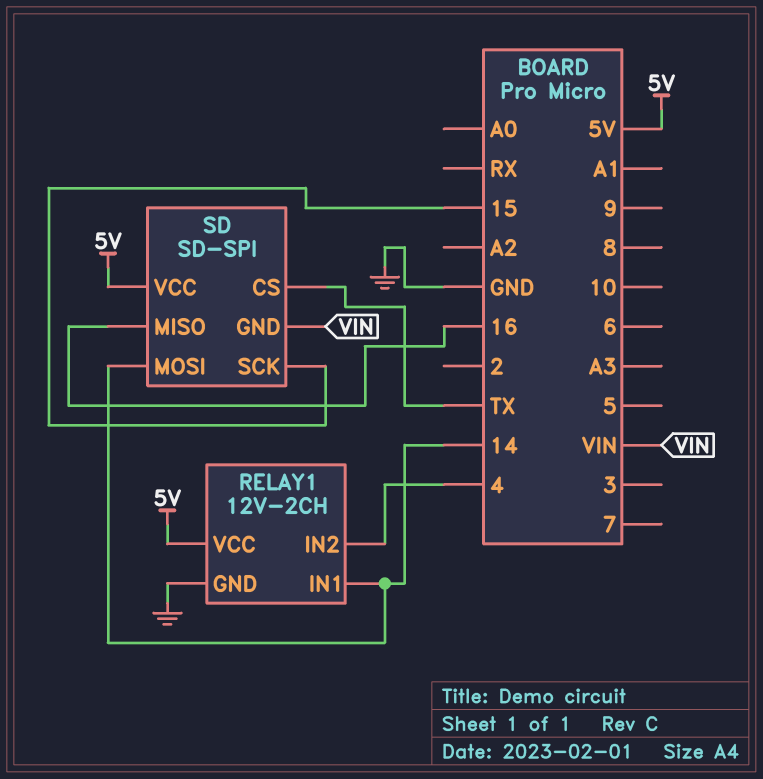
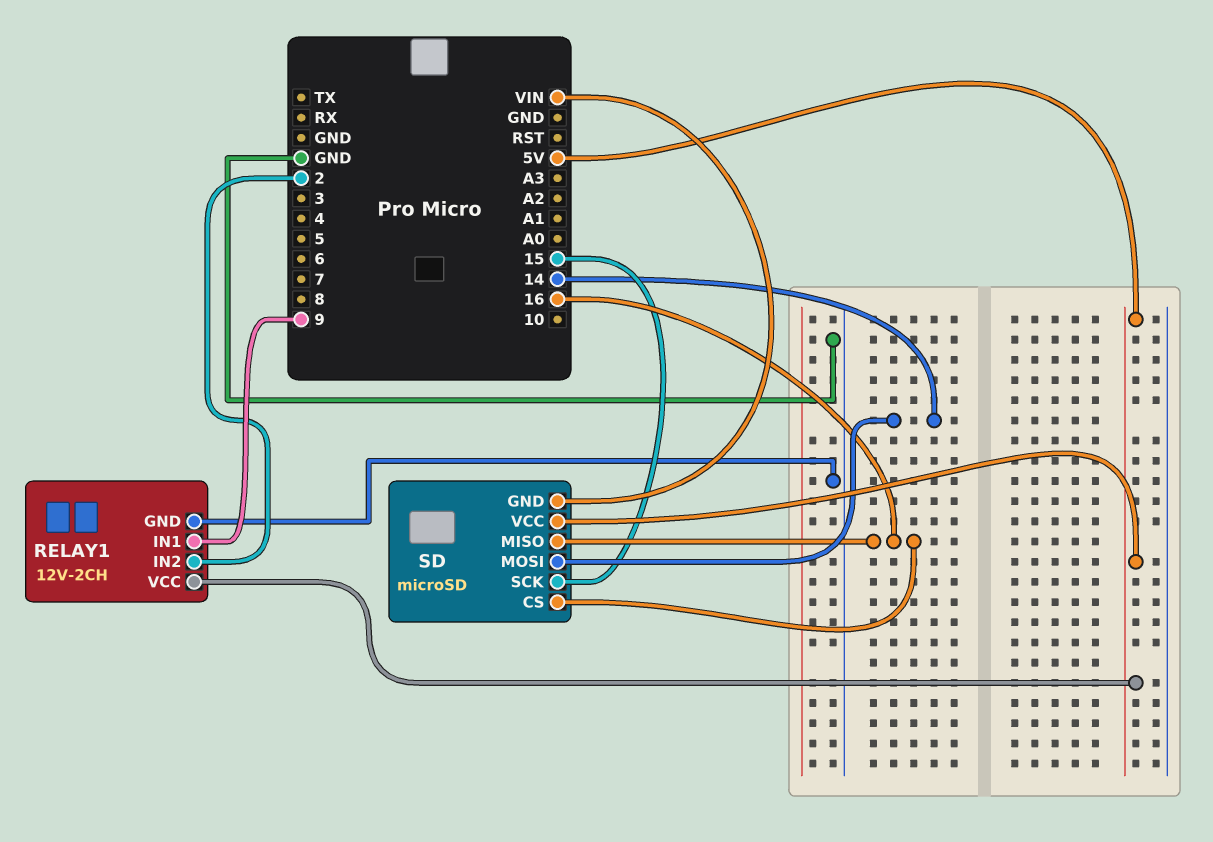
RELAY1 pin IN1: 14 -> 9
RELAY1 pin IN2: 4 -> 2
SD: SD-SPI -> microSD
SD pin CS: TX -> 16

